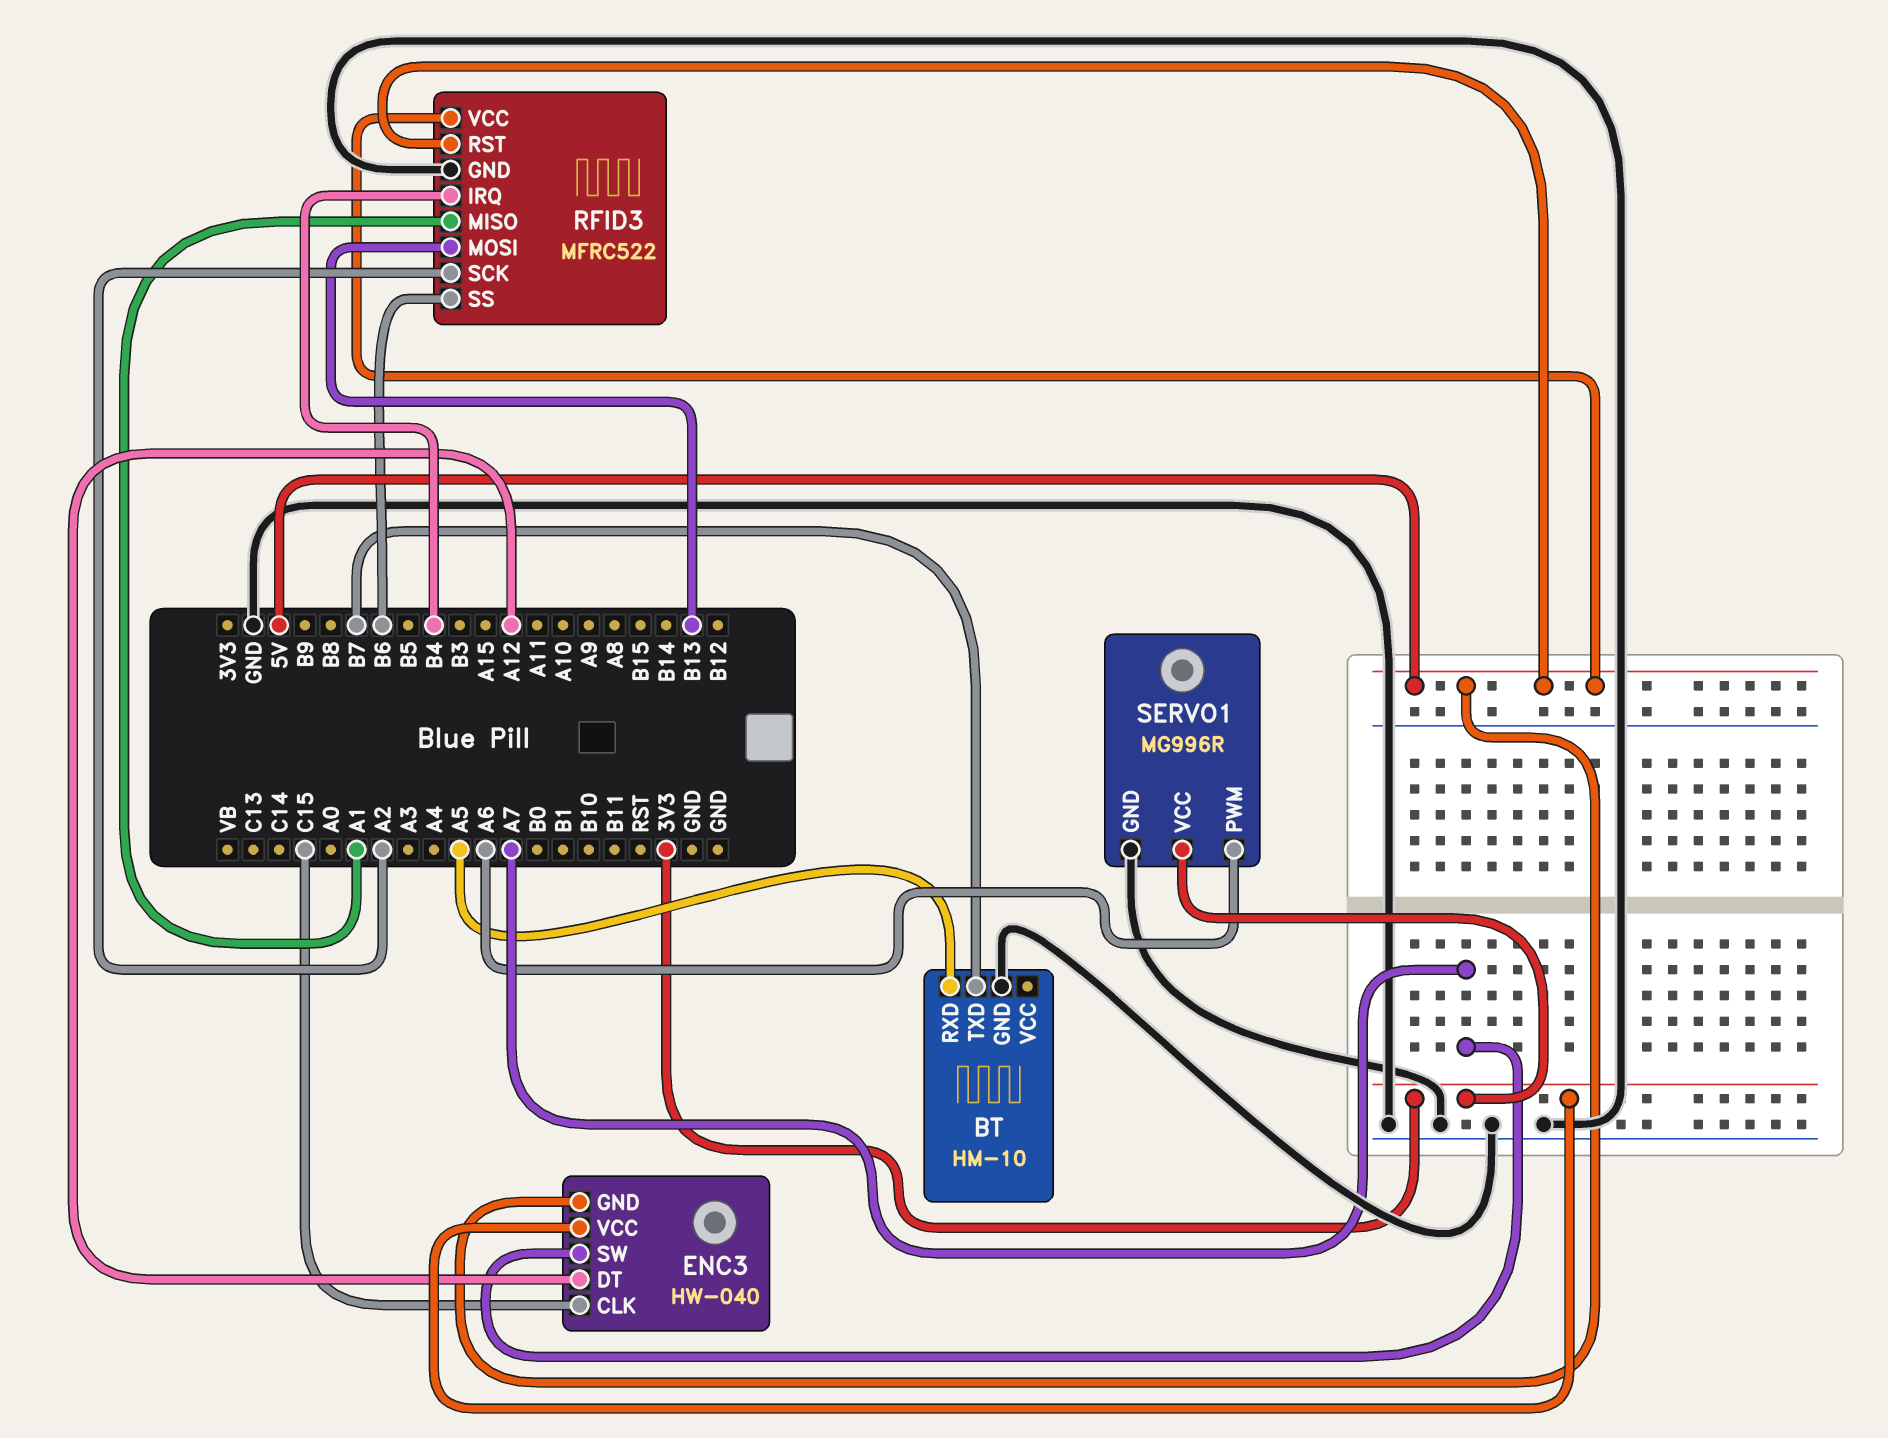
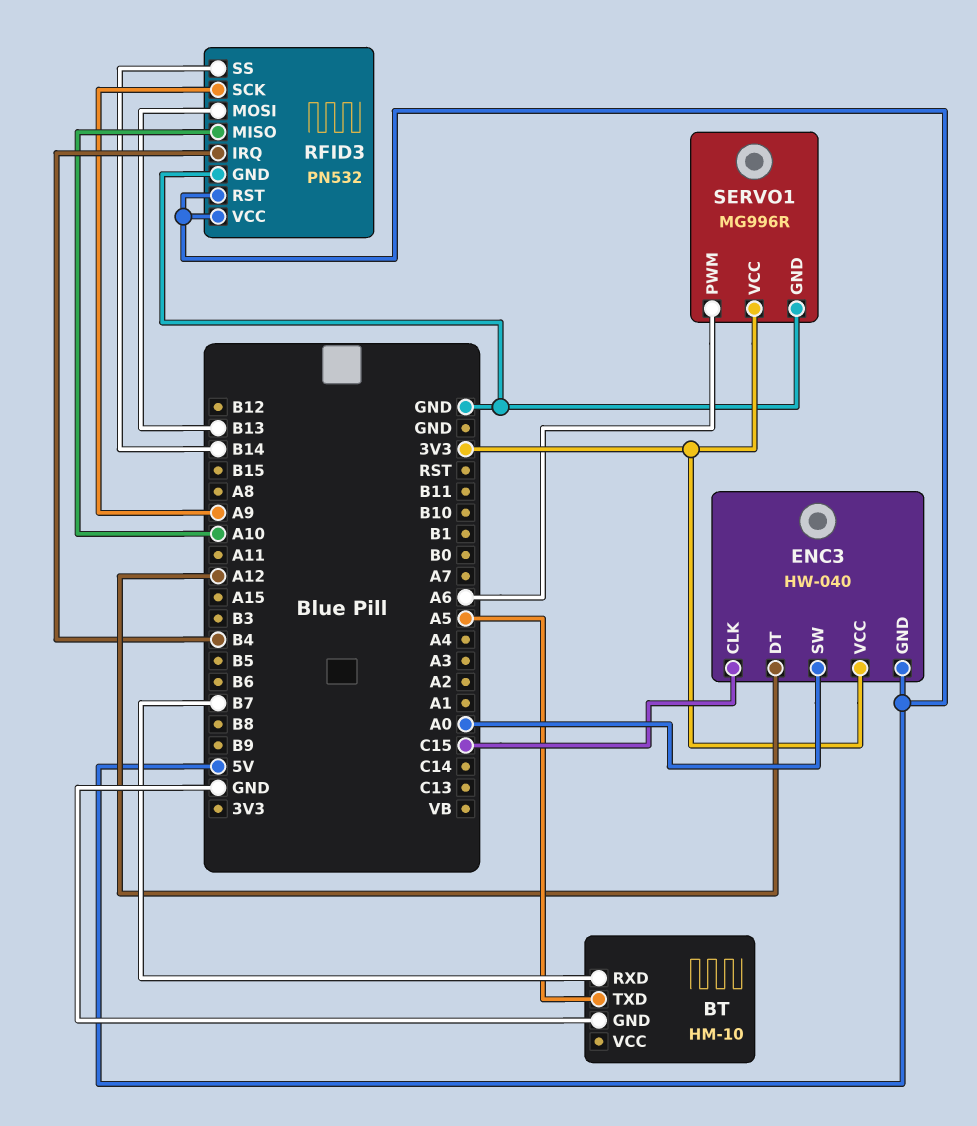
BT pin RXD: A5 -> B7
BT pin TXD: B7 -> A5
ENC3 pin SW: A7 -> A0
RFID3: MFRC522 -> PN532
RFID3 pin MISO: A1 -> A10
RFID3 pin SCK: A2 -> A9
RFID3 pin SS: B6 -> B14

